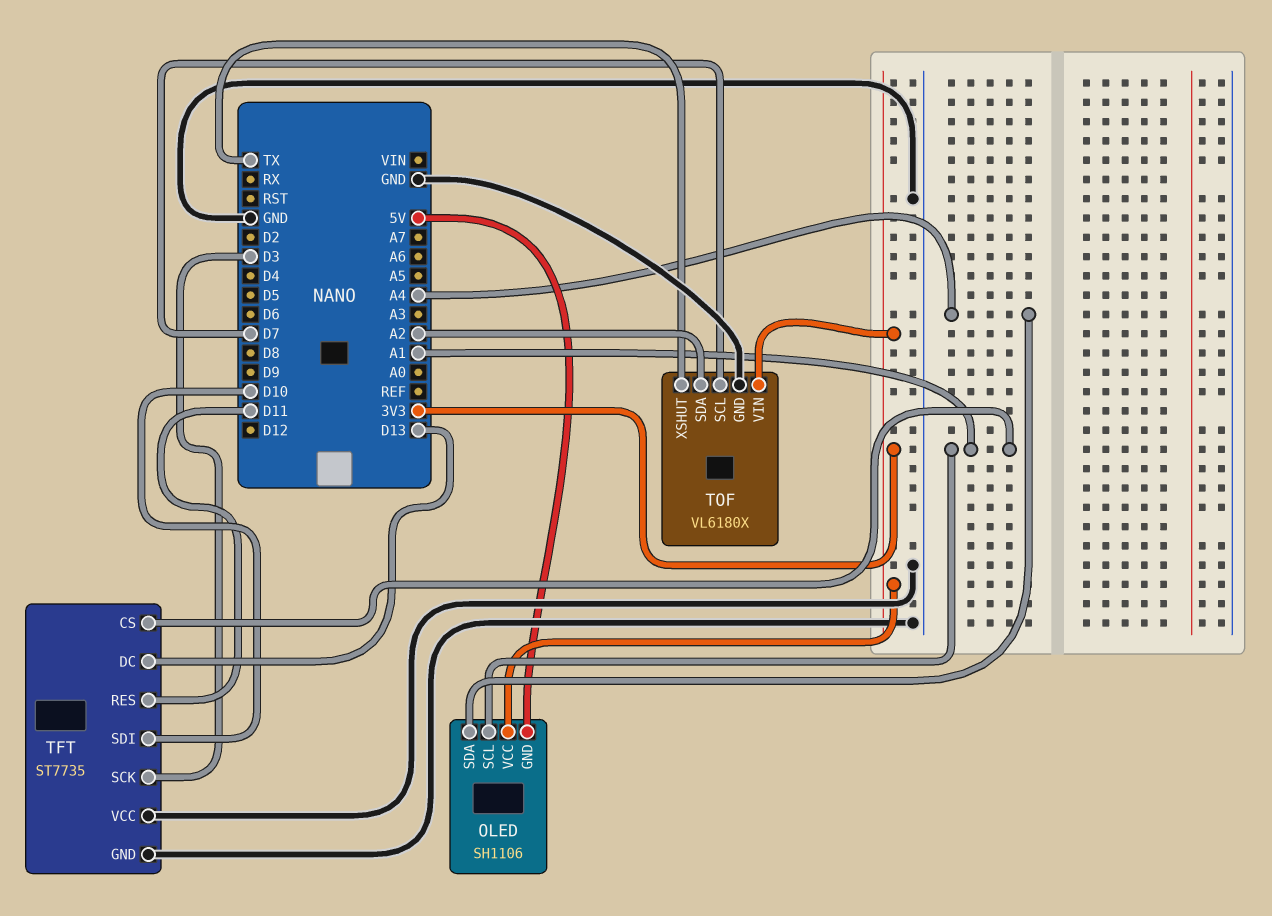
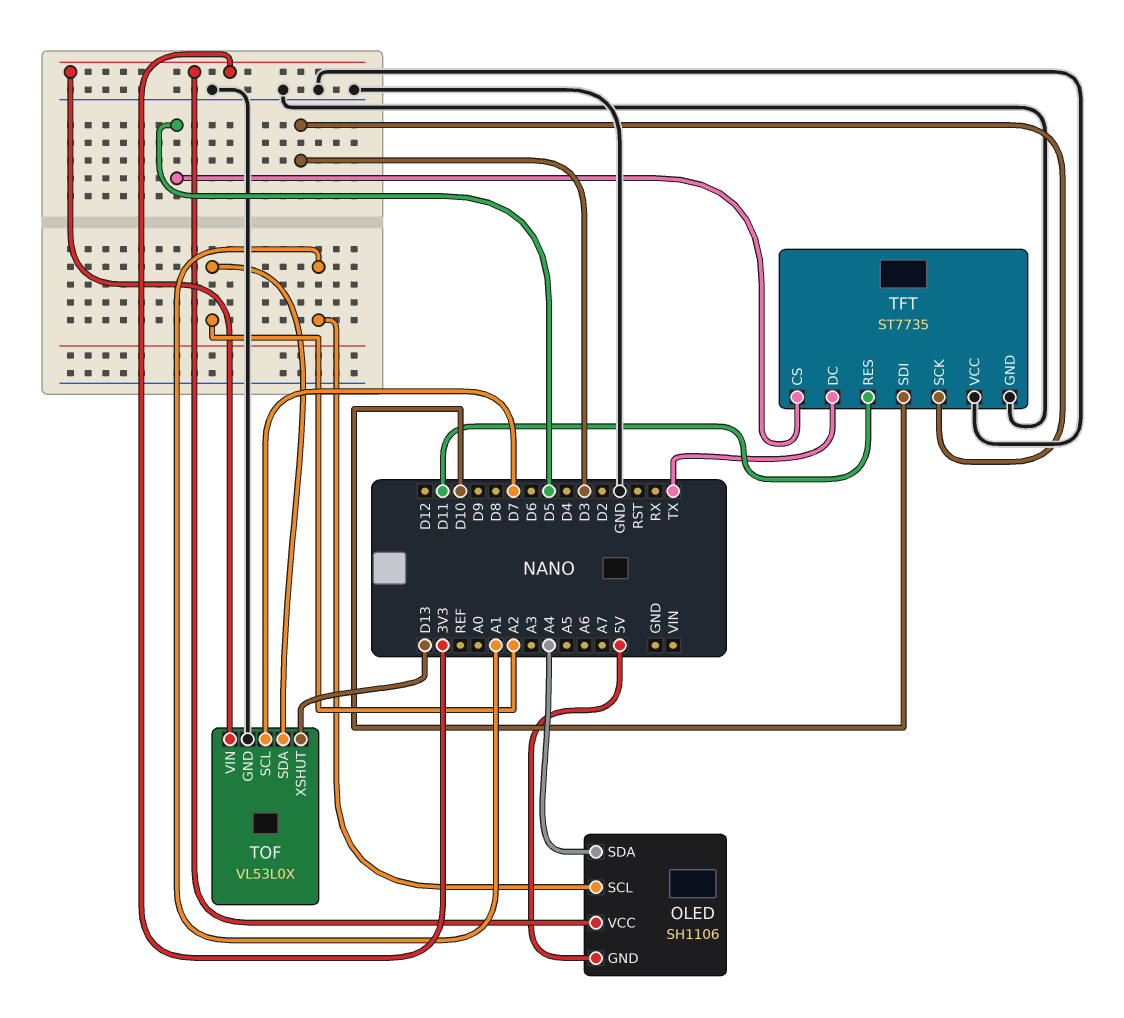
TFT pin CS: A1 -> D5
TFT pin DC: D13 -> TX
TOF: VL6180X -> VL53L0X
TOF pin XSHUT: TX -> D13

